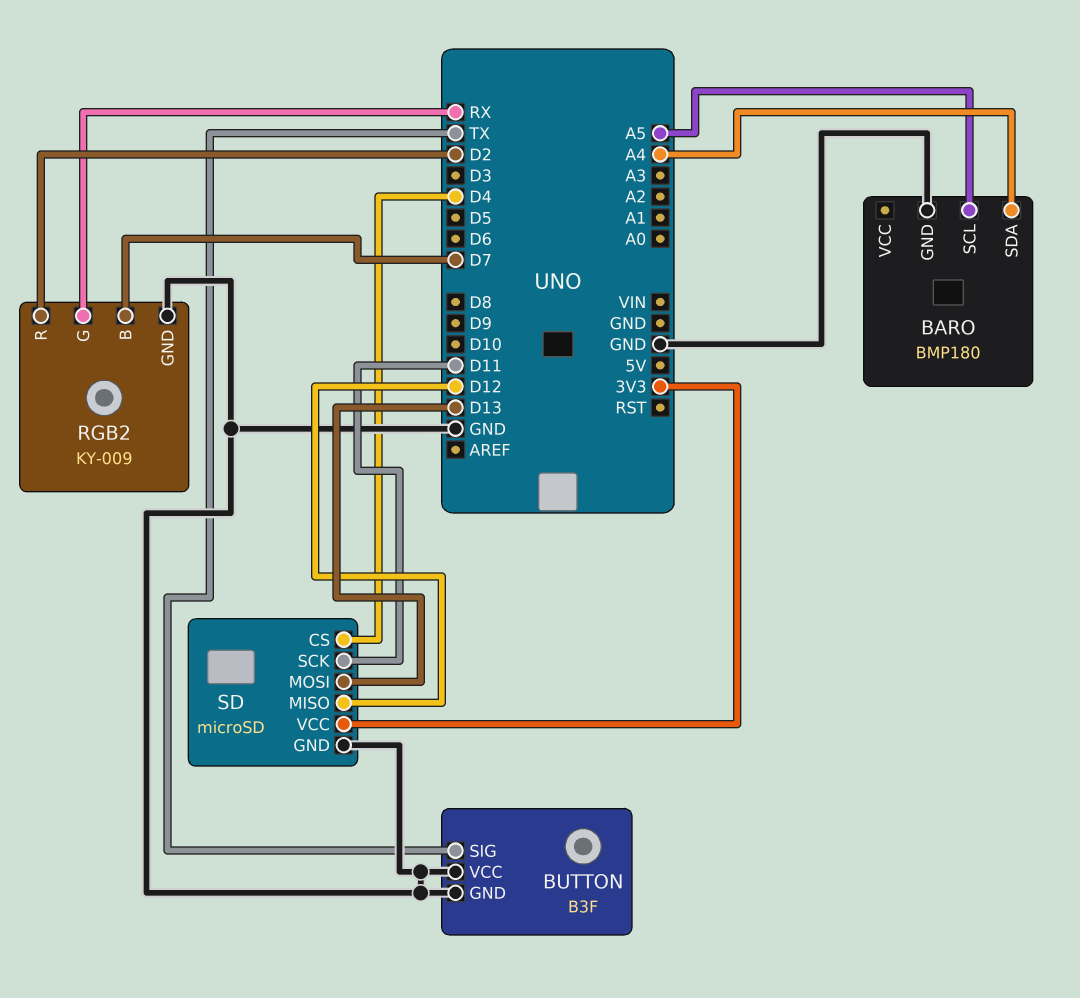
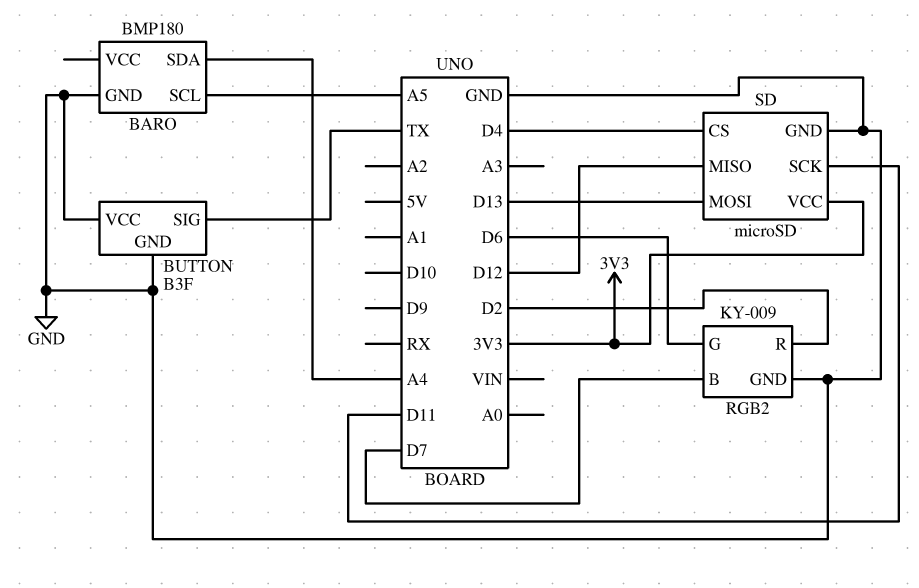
RGB2 pin G: RX -> D6

